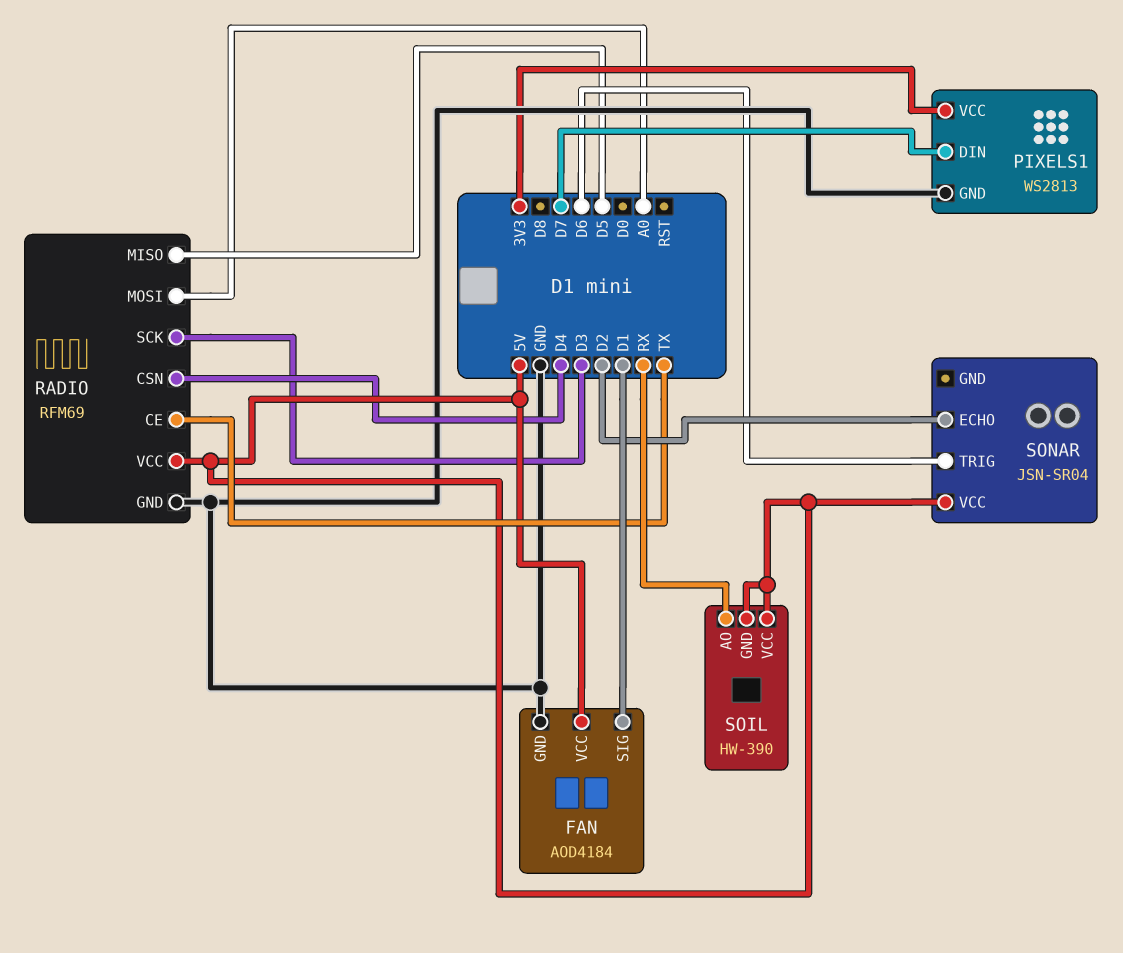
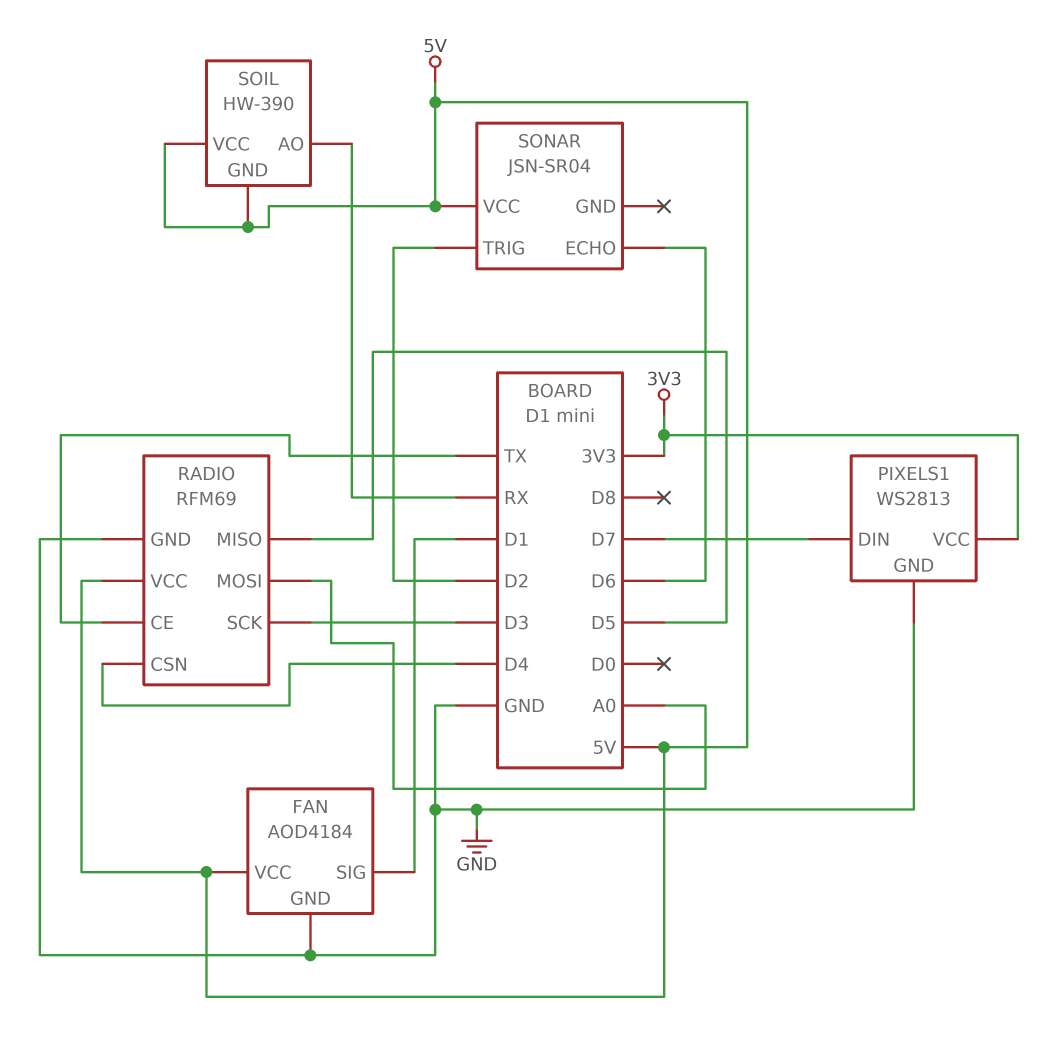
SONAR pin ECHO: D2 -> D6
SONAR pin TRIG: D6 -> D2

